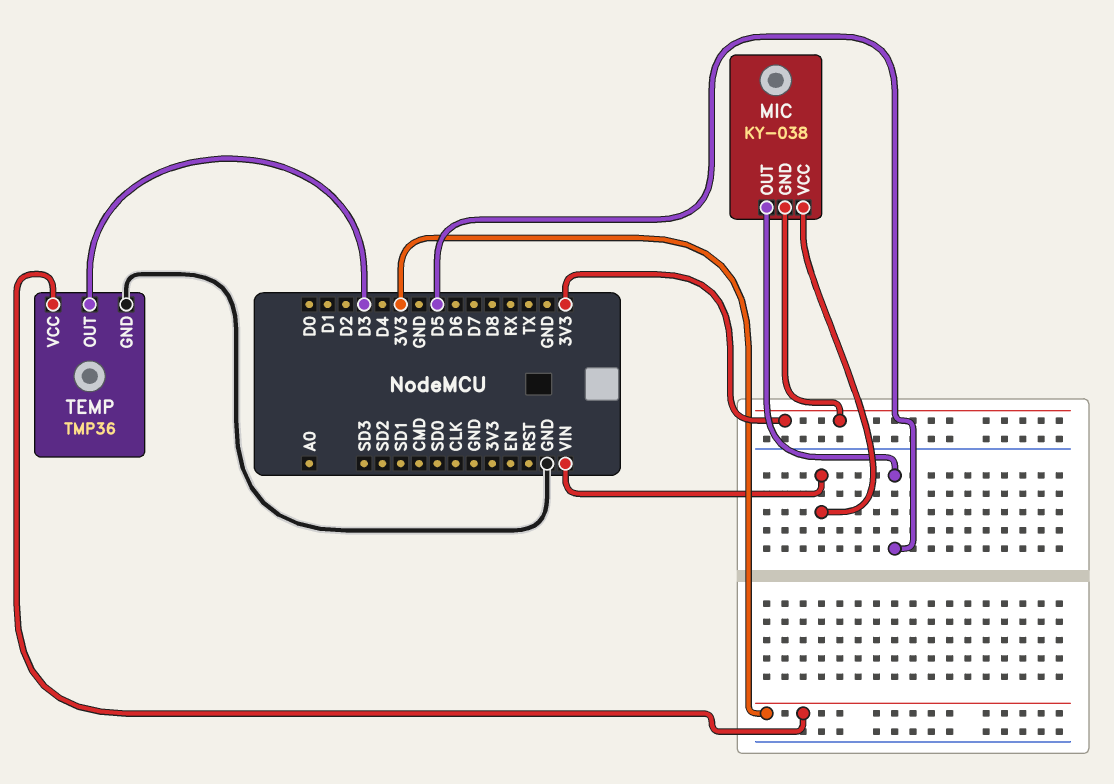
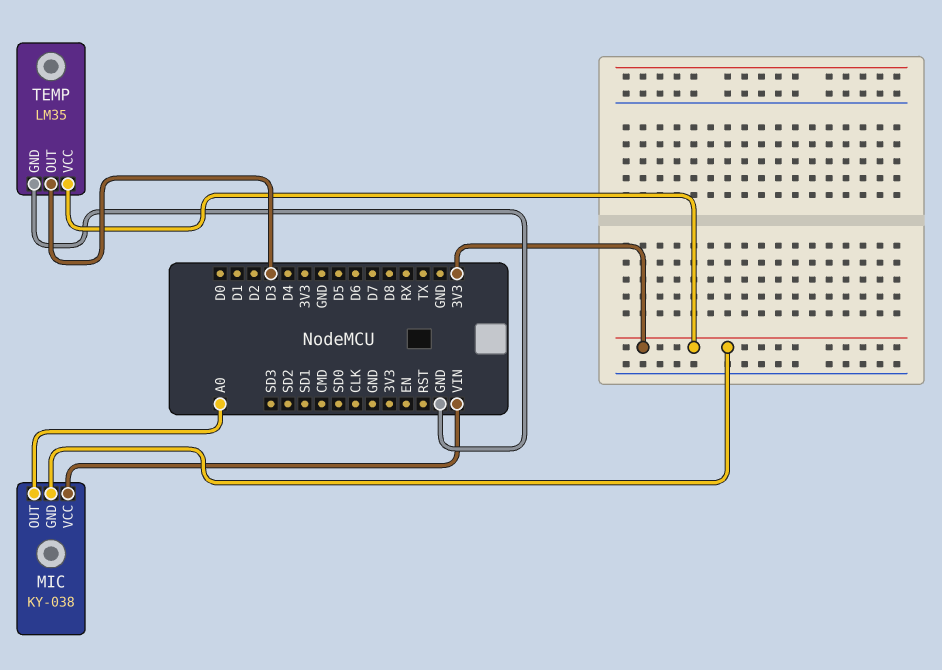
MIC pin OUT: D5 -> A0
TEMP: TMP36 -> LM35

